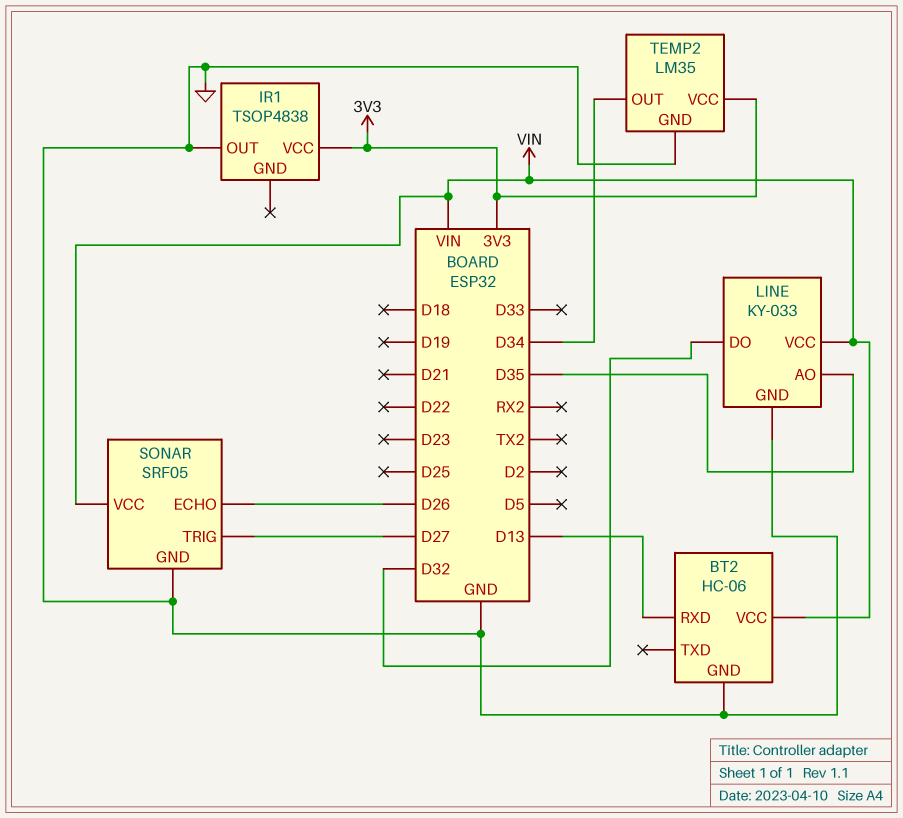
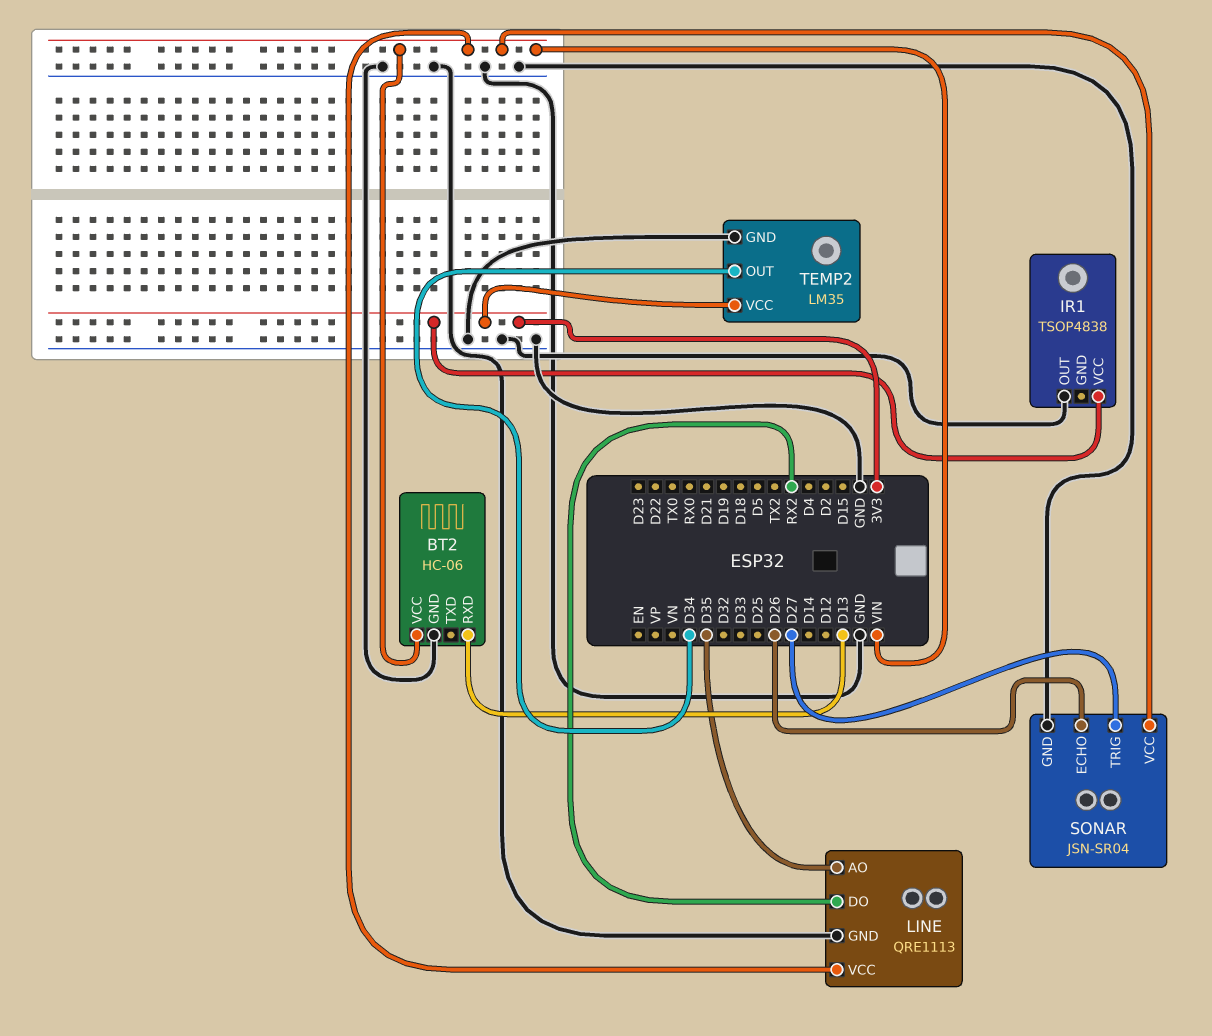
LINE: KY-033 -> QRE1113
LINE pin DO: D32 -> RX2
SONAR: SRF05 -> JSN-SR04

